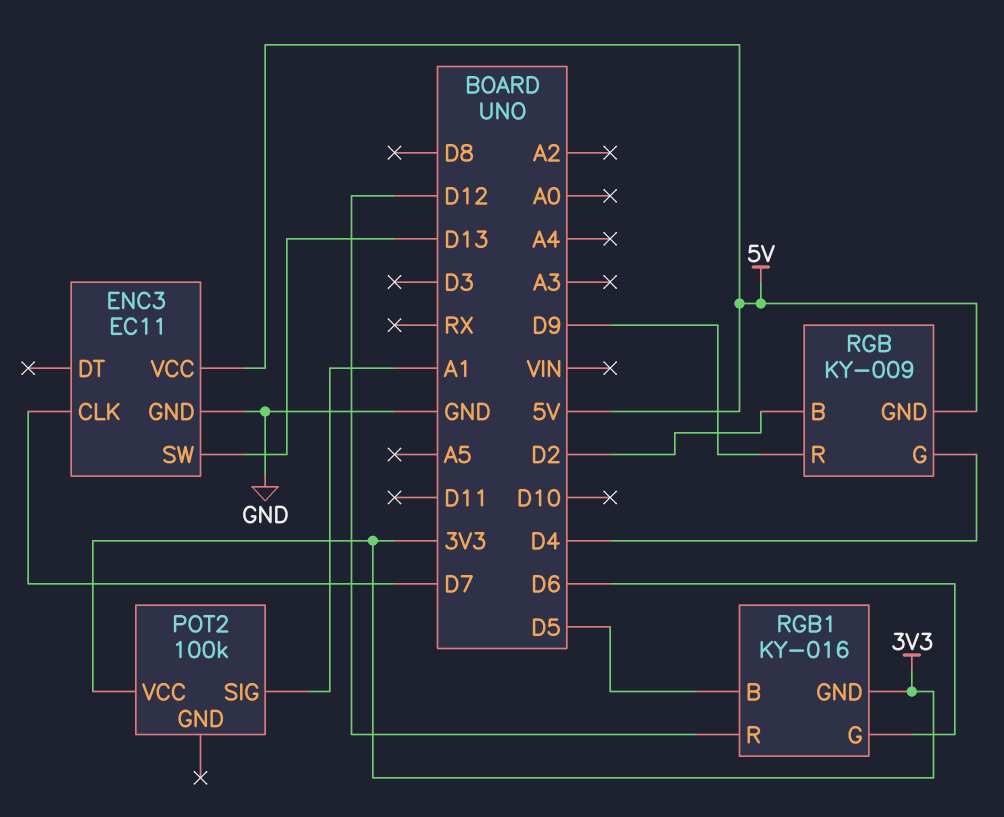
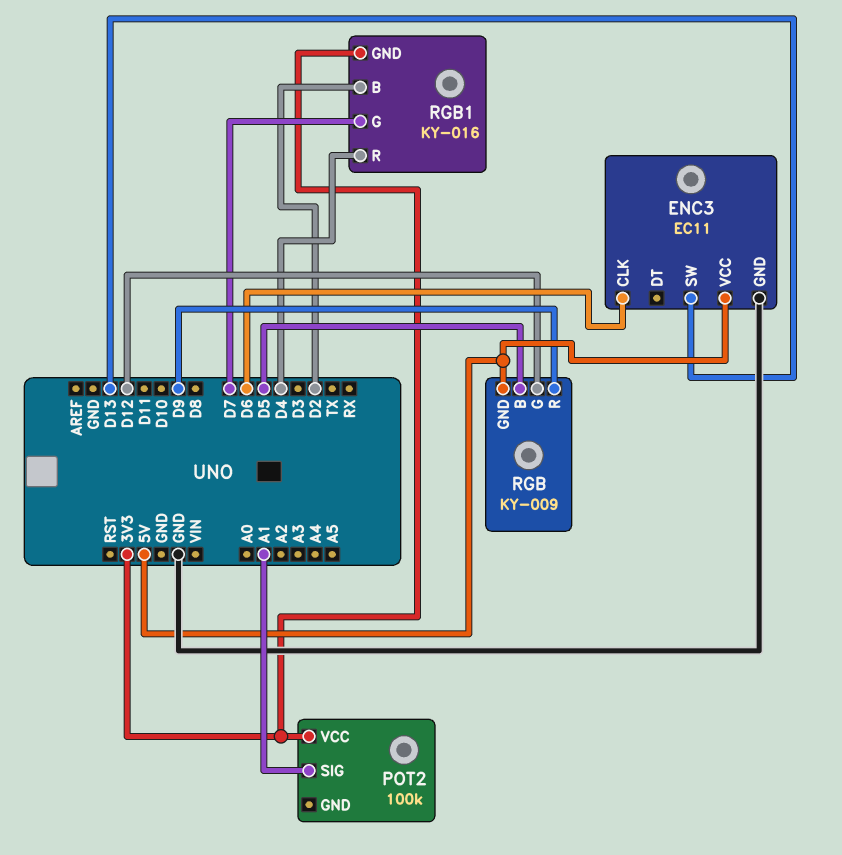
ENC3 pin CLK: D7 -> D6
RGB pin B: D2 -> D5
RGB pin G: D4 -> D12
RGB1 pin B: D5 -> D2
RGB1 pin G: D6 -> D7
RGB1 pin R: D12 -> D4

